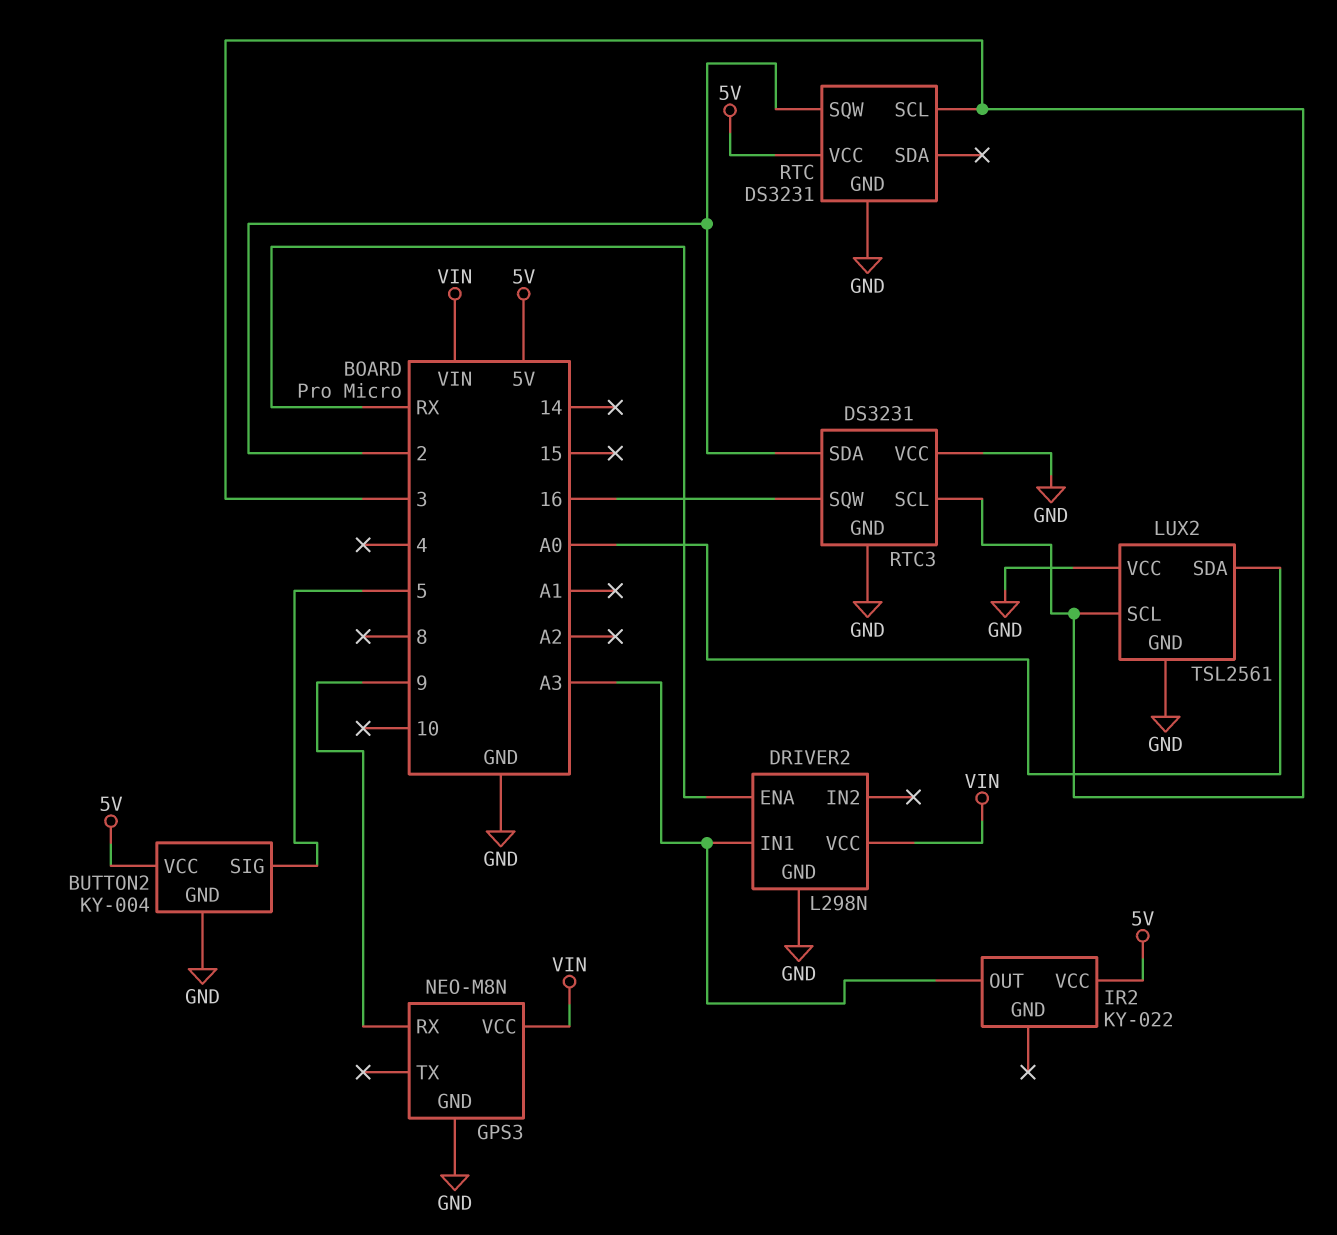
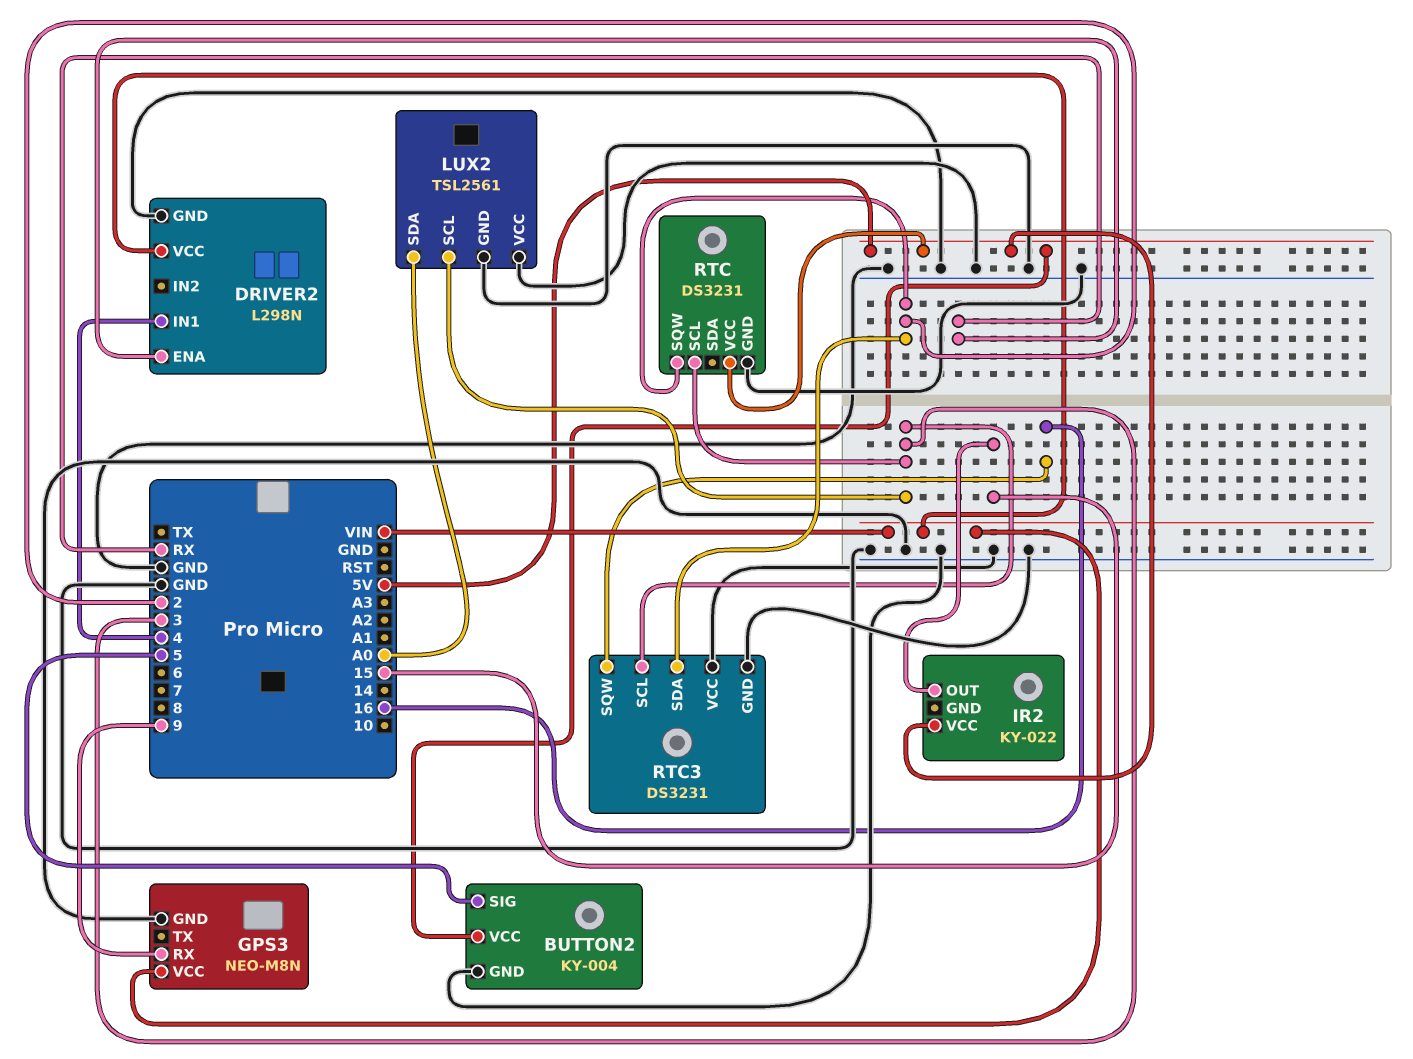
DRIVER2 pin IN1: A3 -> 4
IR2 pin OUT: A3 -> 15

